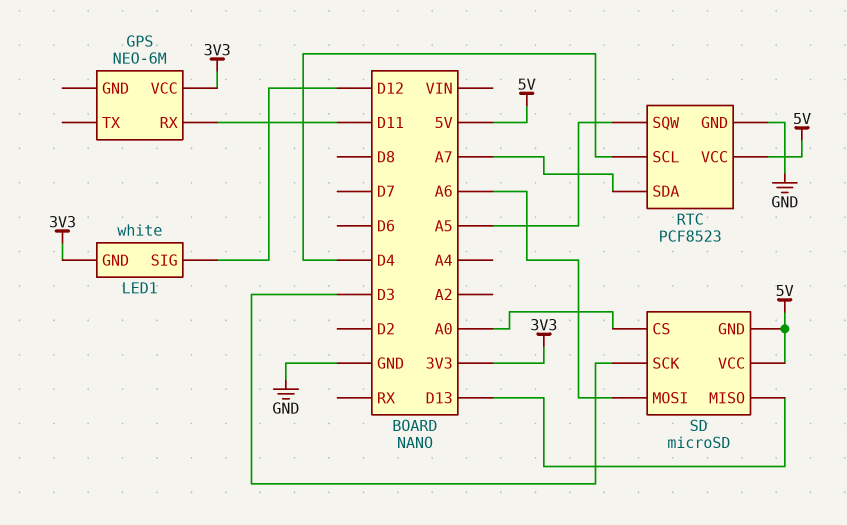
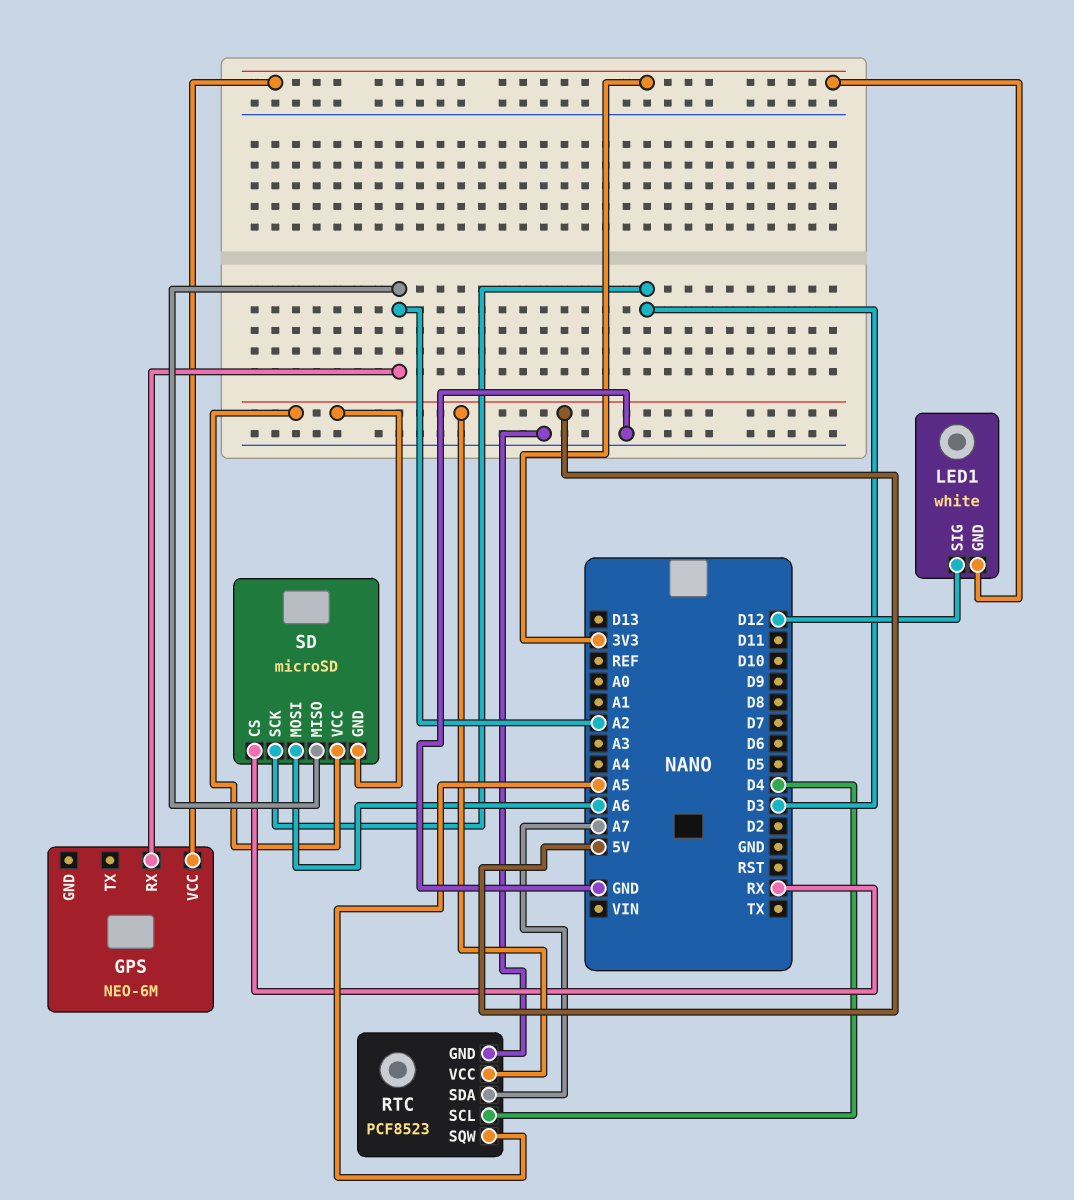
GPS pin RX: D11 -> A2
SD pin CS: A0 -> RX
SD pin MISO: D13 -> A2

